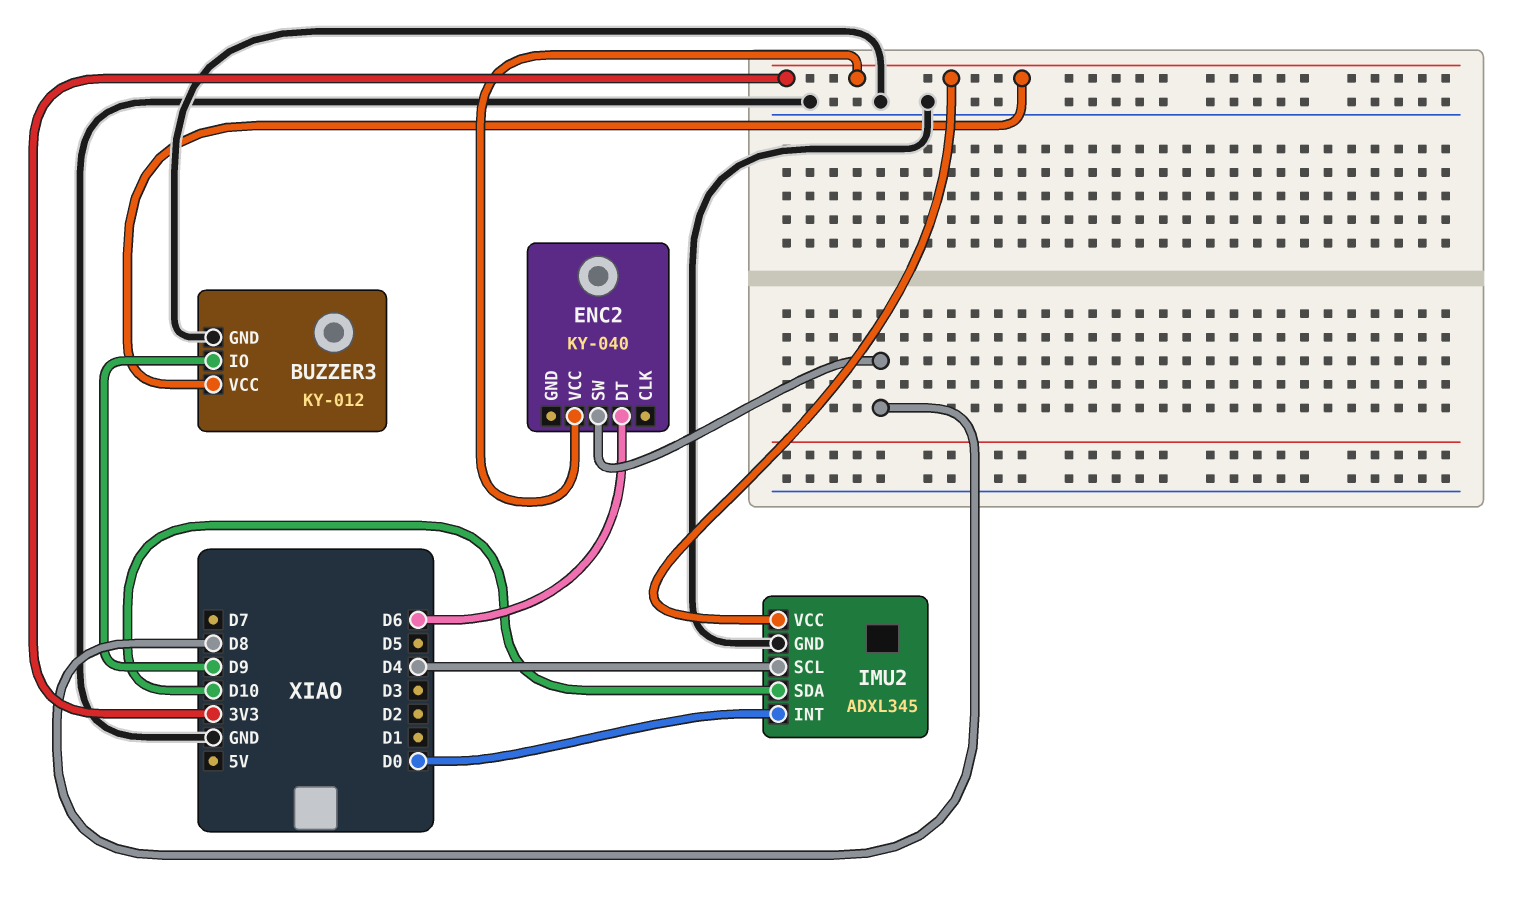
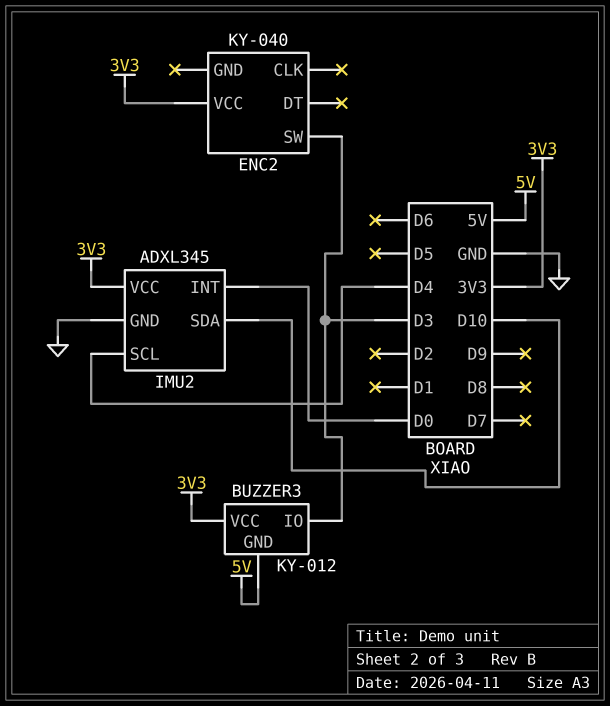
BUZZER3 pin GND: GND -> 5V
BUZZER3 pin IO: D9 -> D3
ENC2 pin DT: D6 -> none
ENC2 pin SW: D8 -> D3

